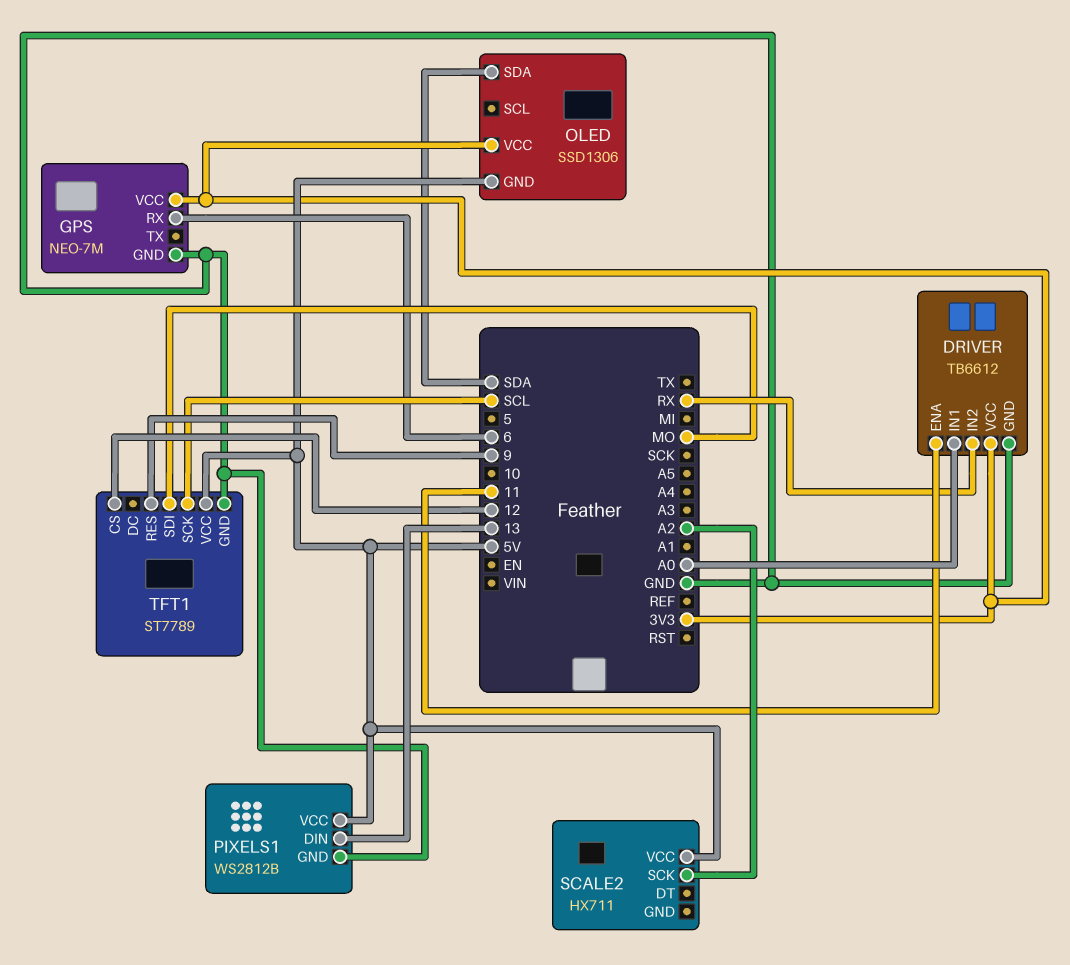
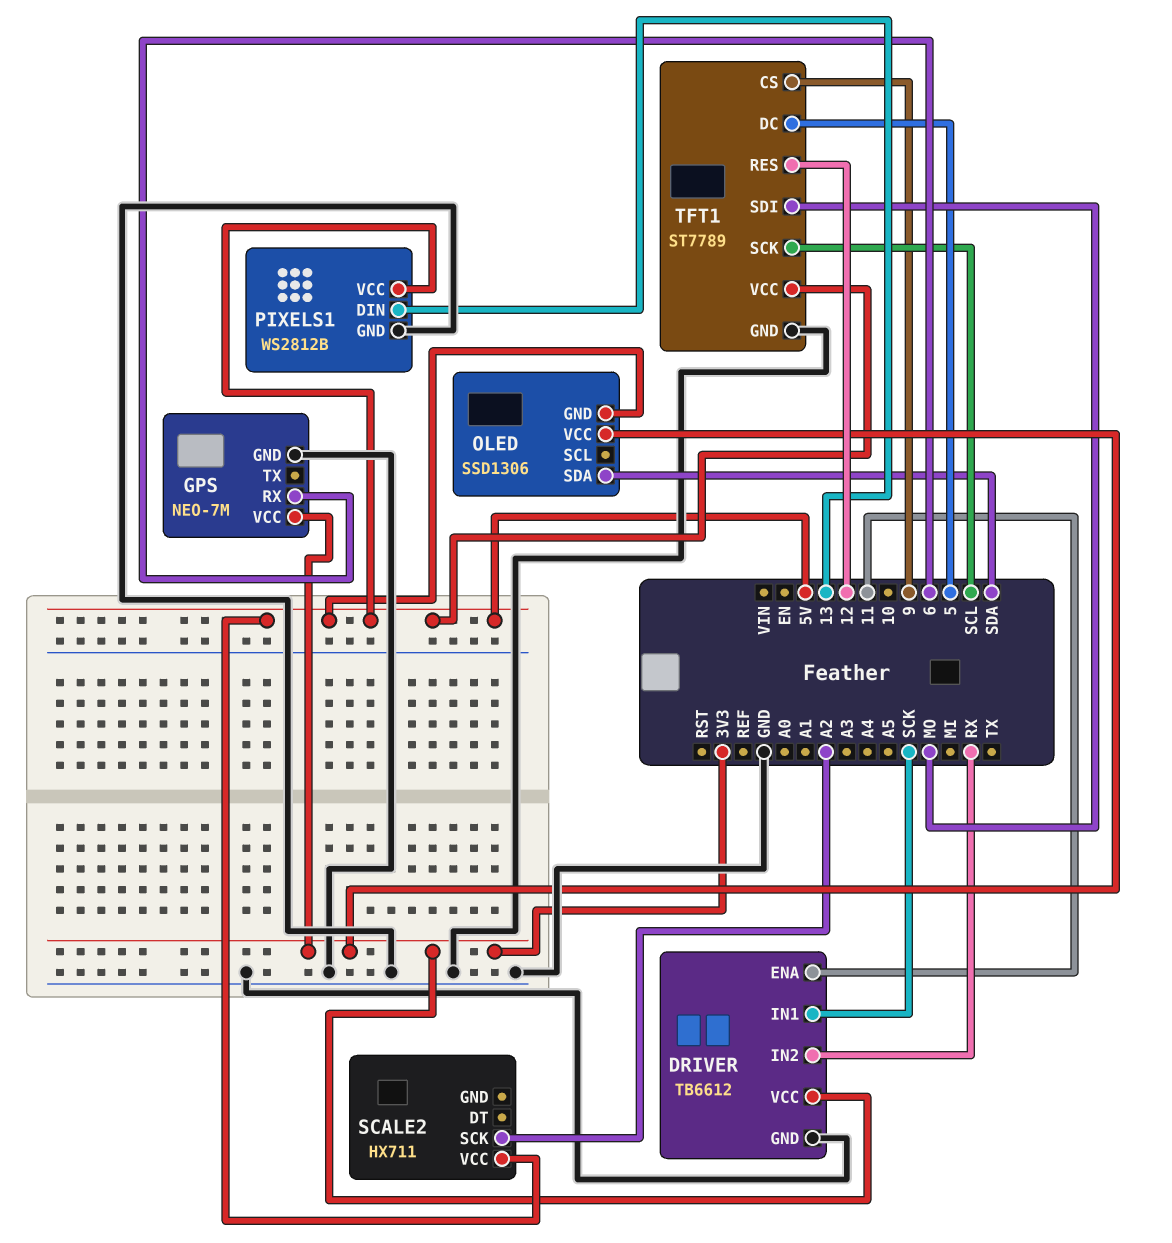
DRIVER pin IN1: A0 -> SCK
TFT1 pin CS: 12 -> 9
TFT1 pin DC: none -> 5
TFT1 pin RES: 9 -> 12

